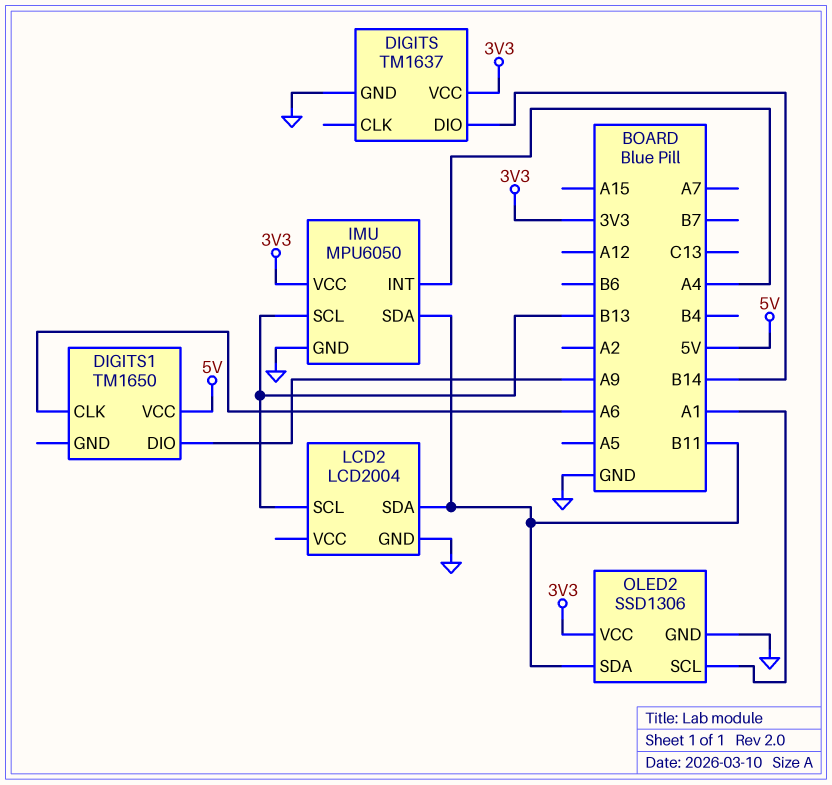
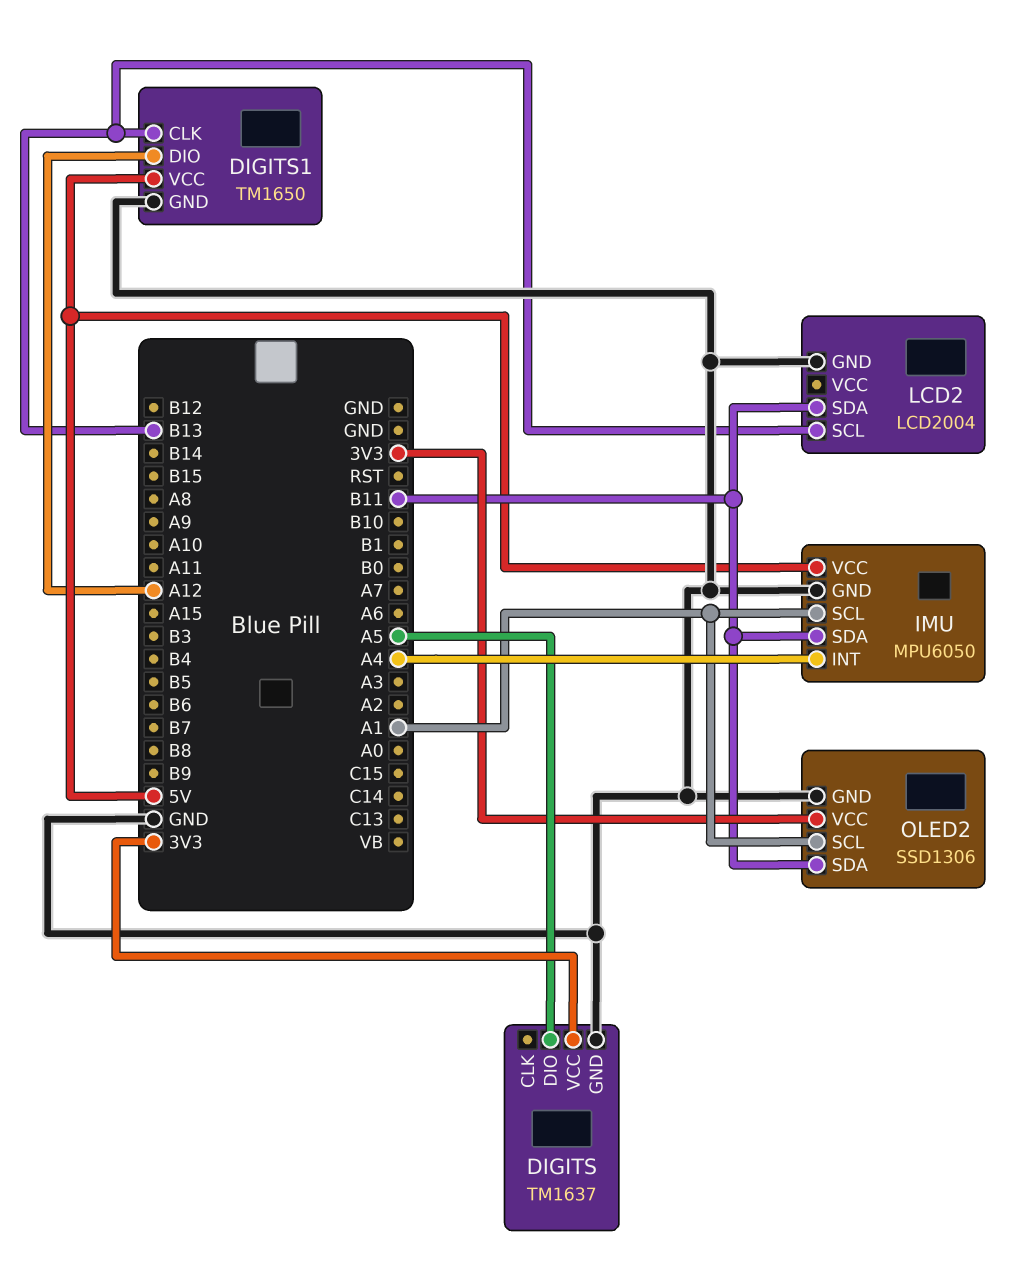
DIGITS pin DIO: B14 -> A5
DIGITS1 pin CLK: A6 -> B13
DIGITS1 pin DIO: A9 -> A12
DIGITS1 pin GND: none -> GND
IMU pin SCL: B13 -> A1
IMU pin VCC: 3V3 -> 5V

